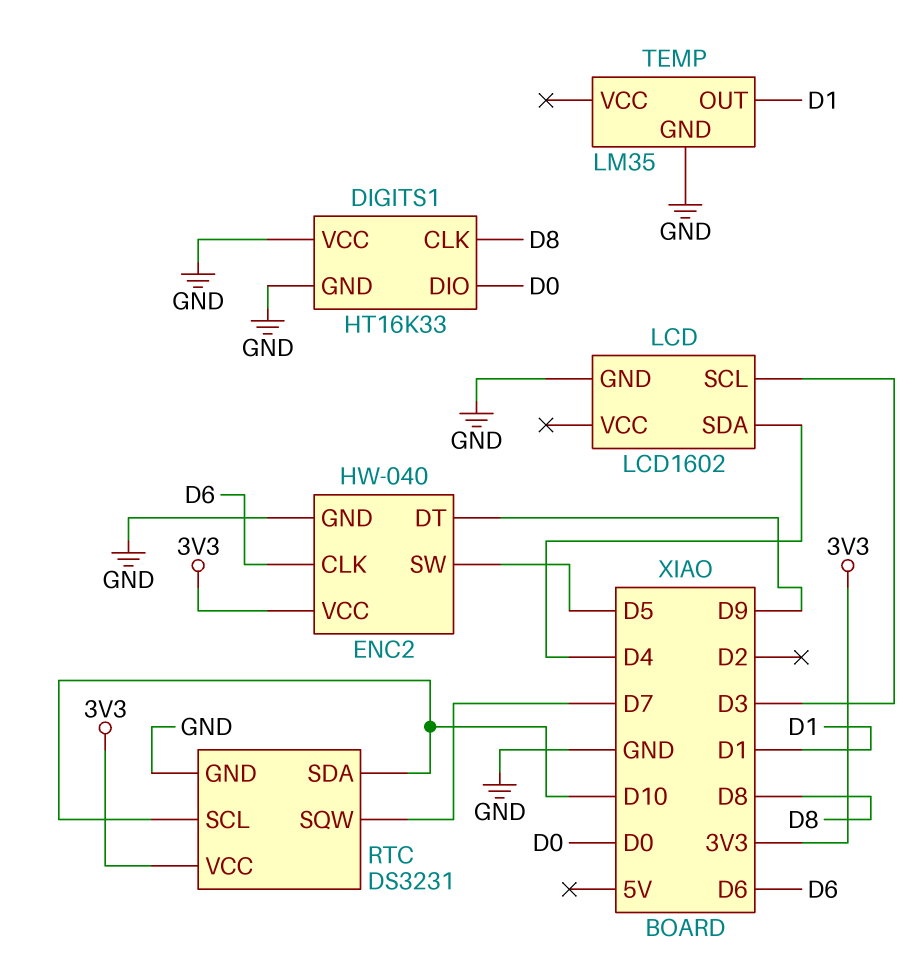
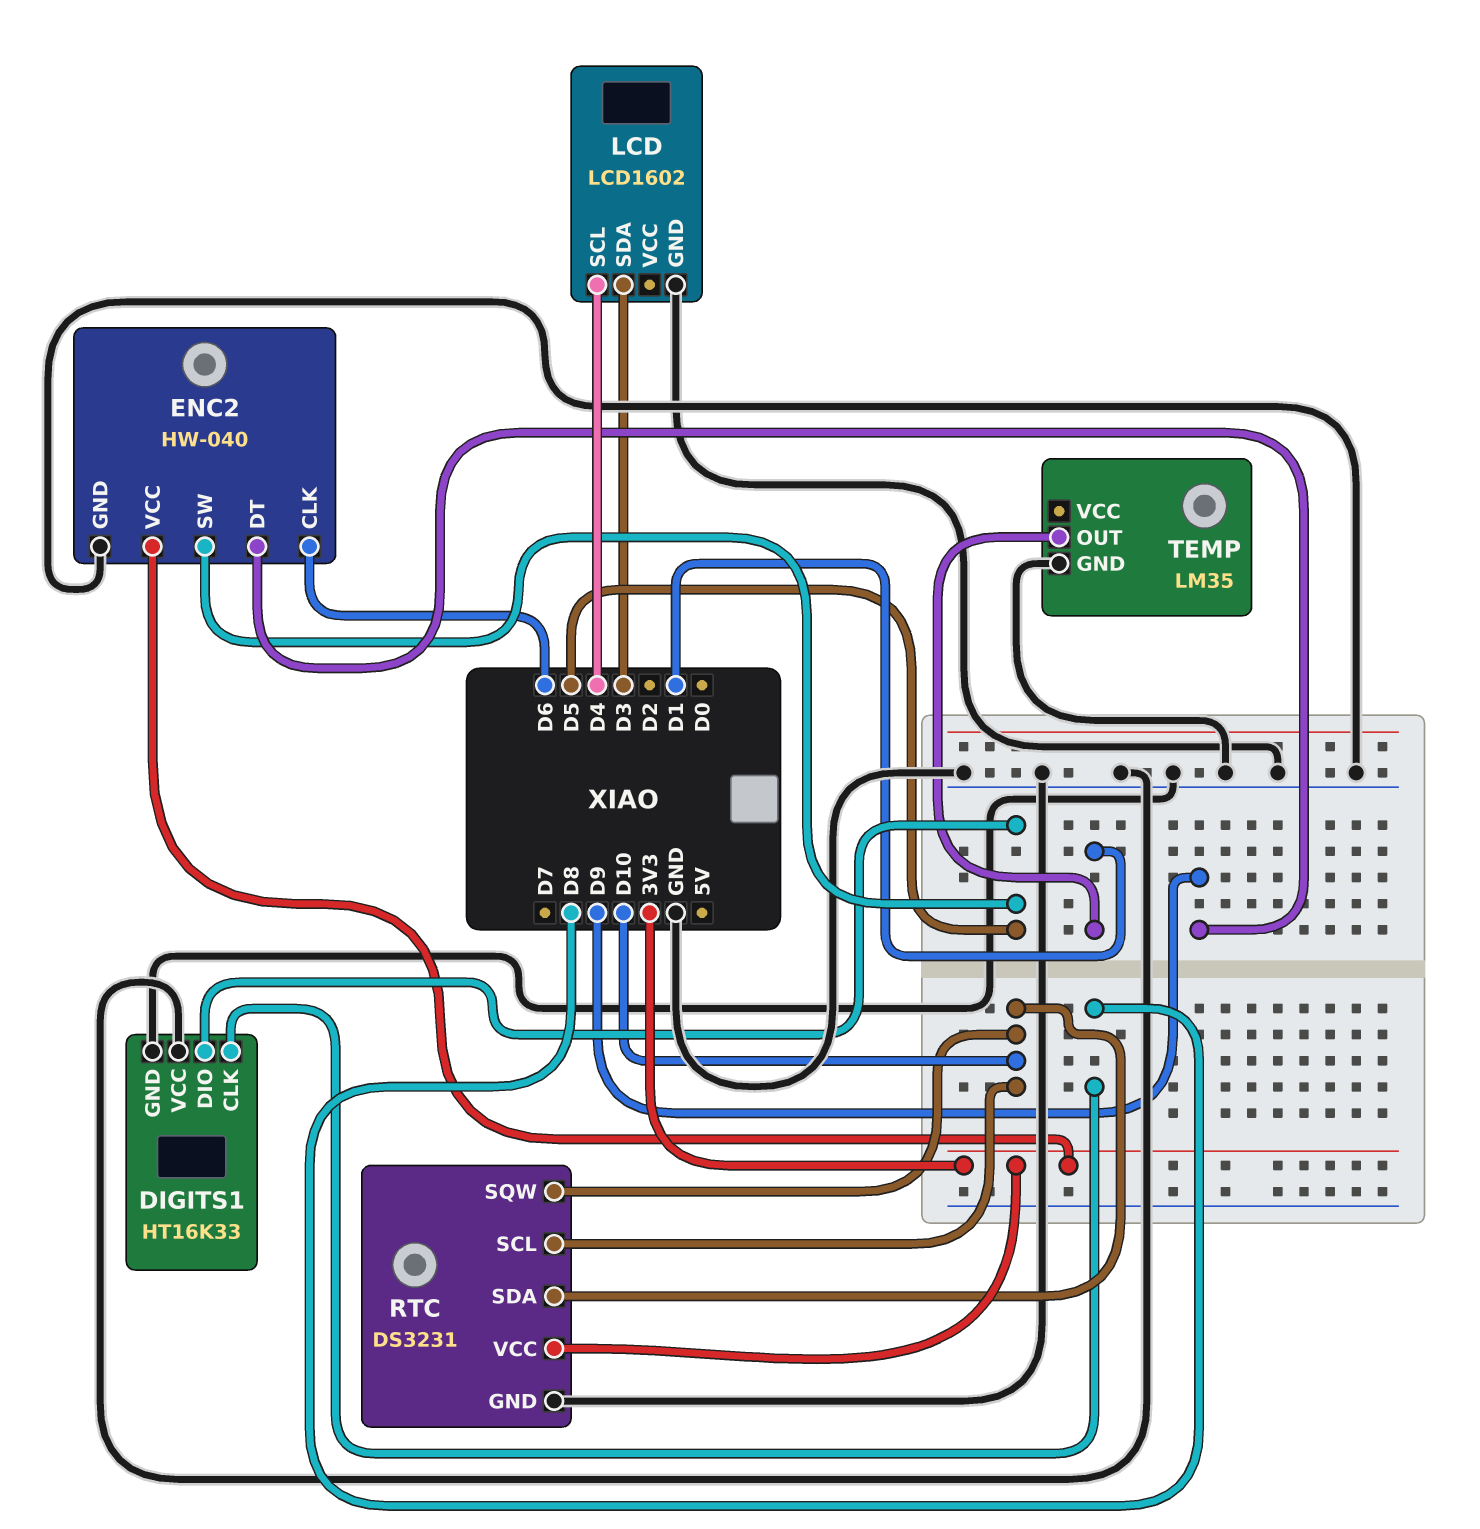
DIGITS1 pin DIO: D0 -> D5
LCD pin SCL: D3 -> D4
LCD pin SDA: D4 -> D3
RTC pin SQW: D7 -> D10

